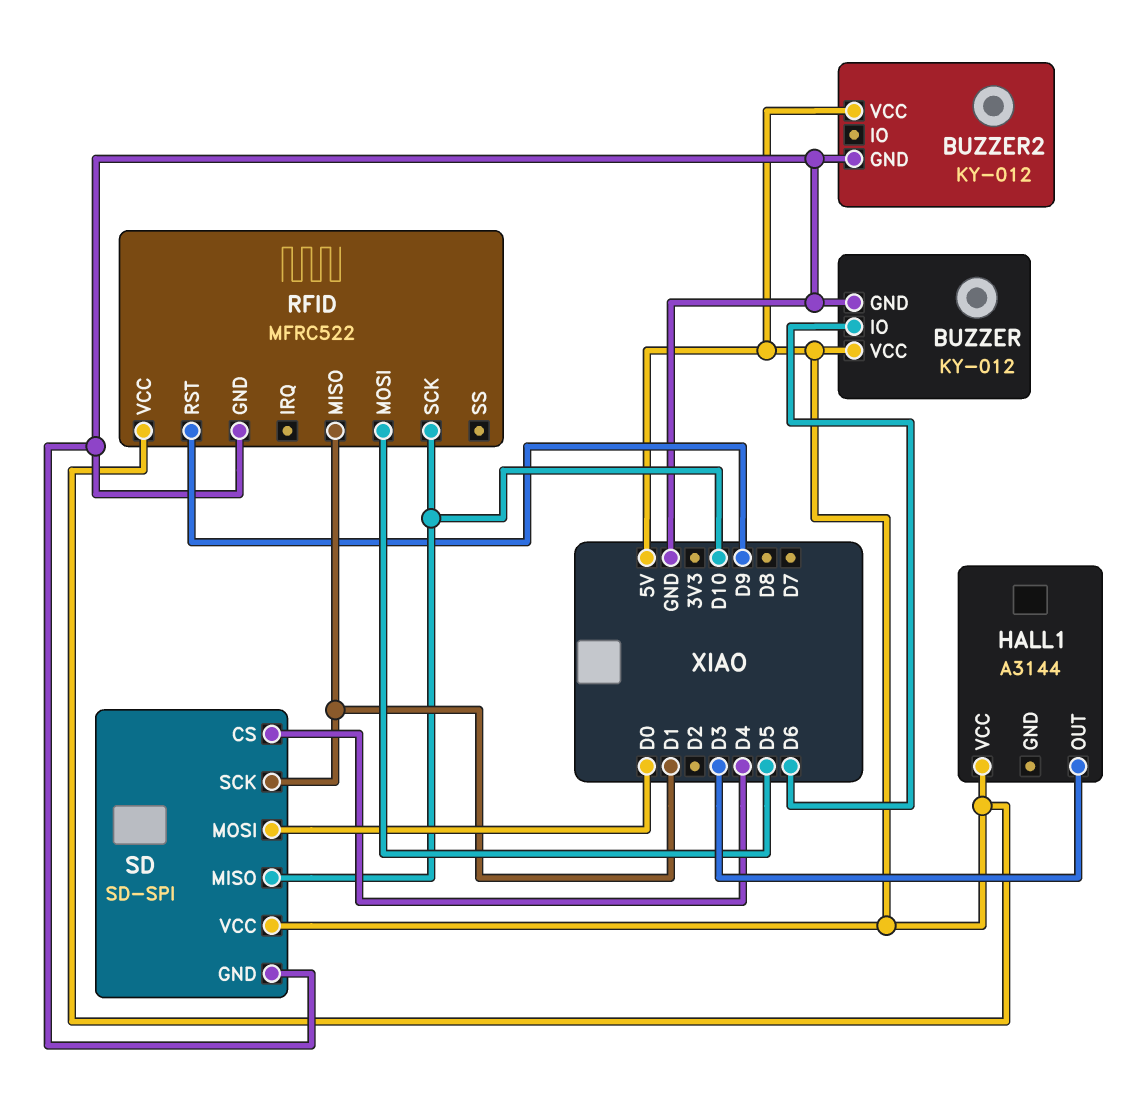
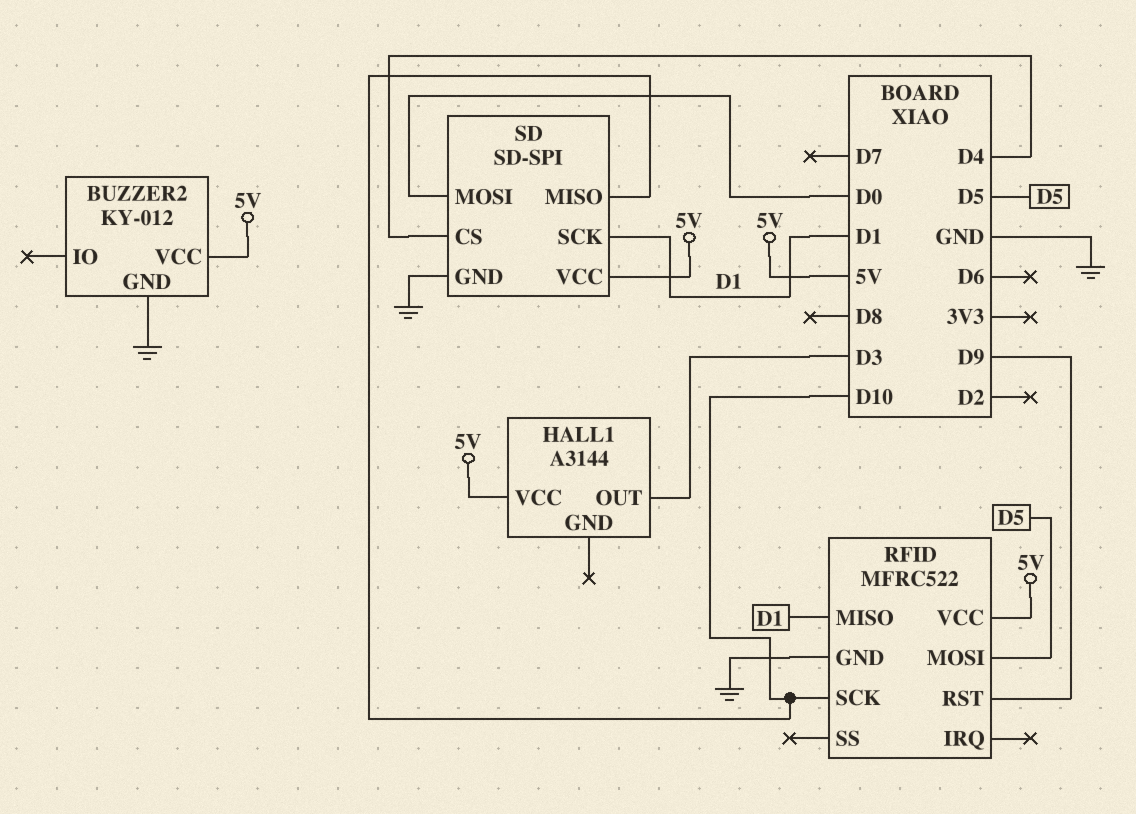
BUZZER: KY-012 -> none
BUZZER pin GND: GND -> none
BUZZER pin IO: D6 -> none
BUZZER pin VCC: 5V -> none

